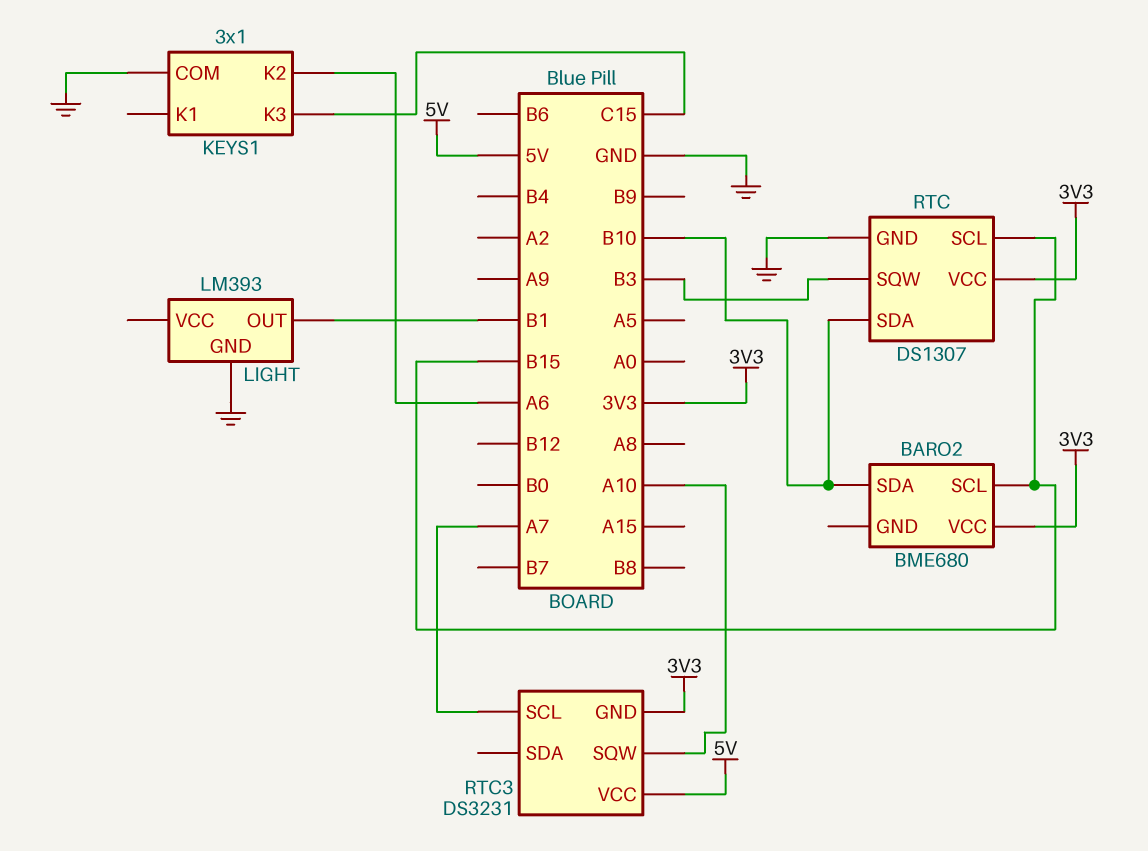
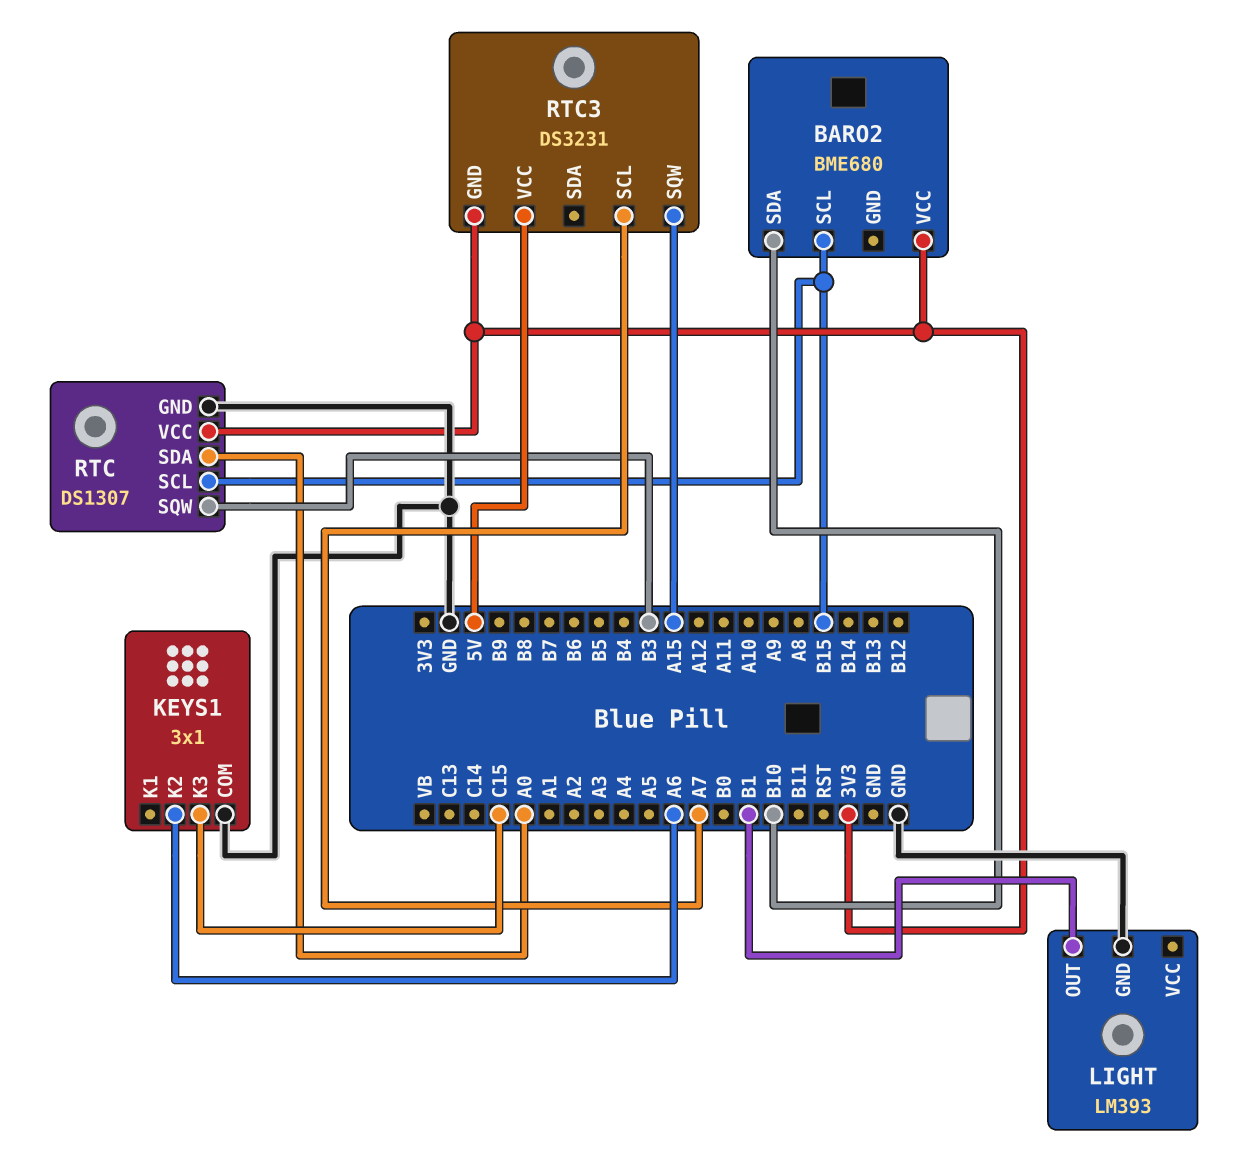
RTC pin SDA: B10 -> A0
RTC3 pin SQW: A10 -> A15

